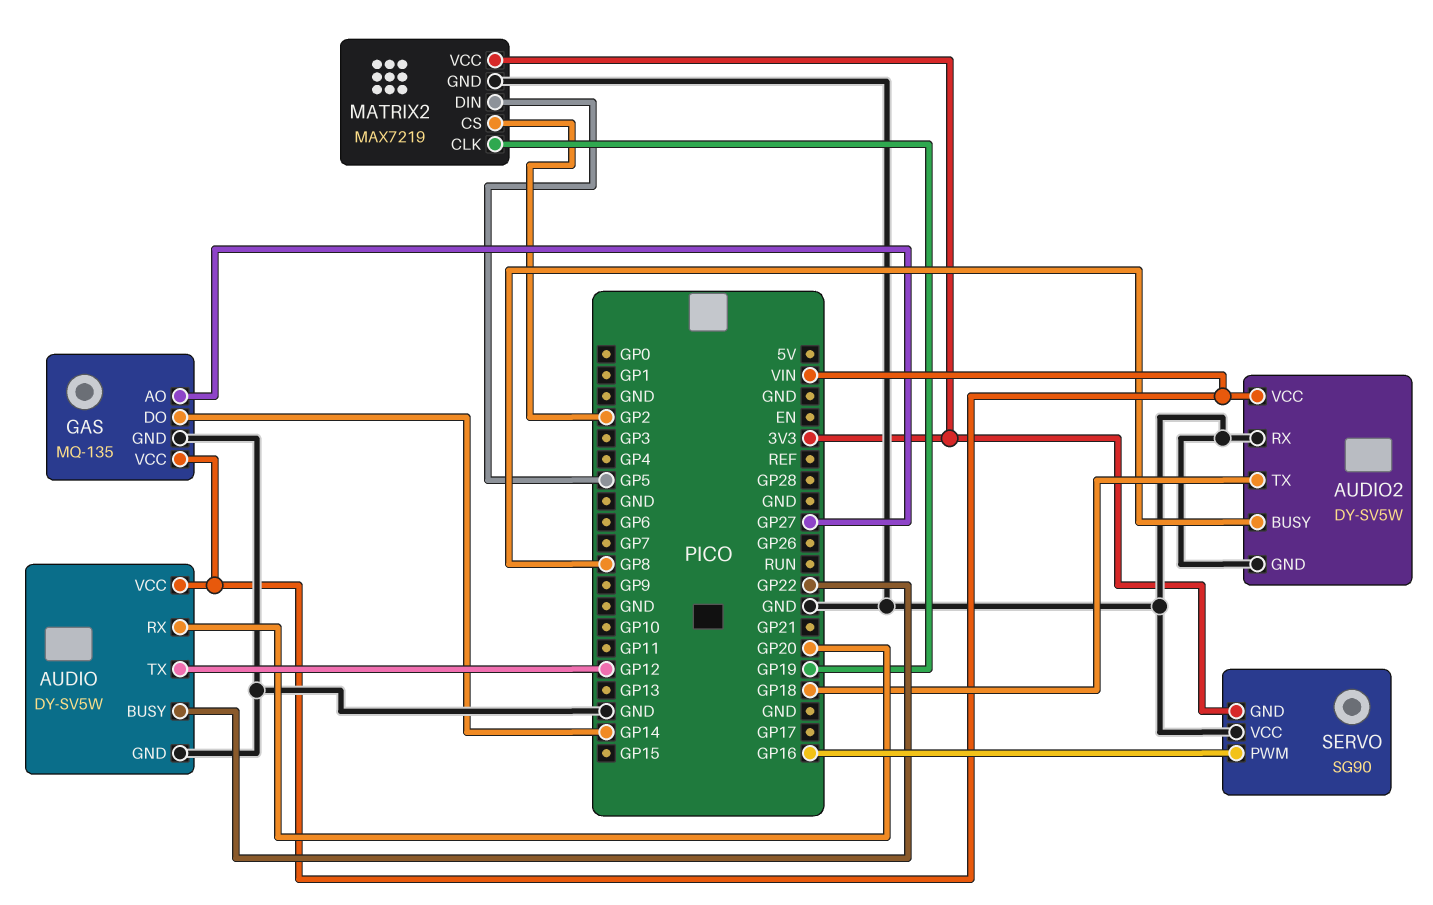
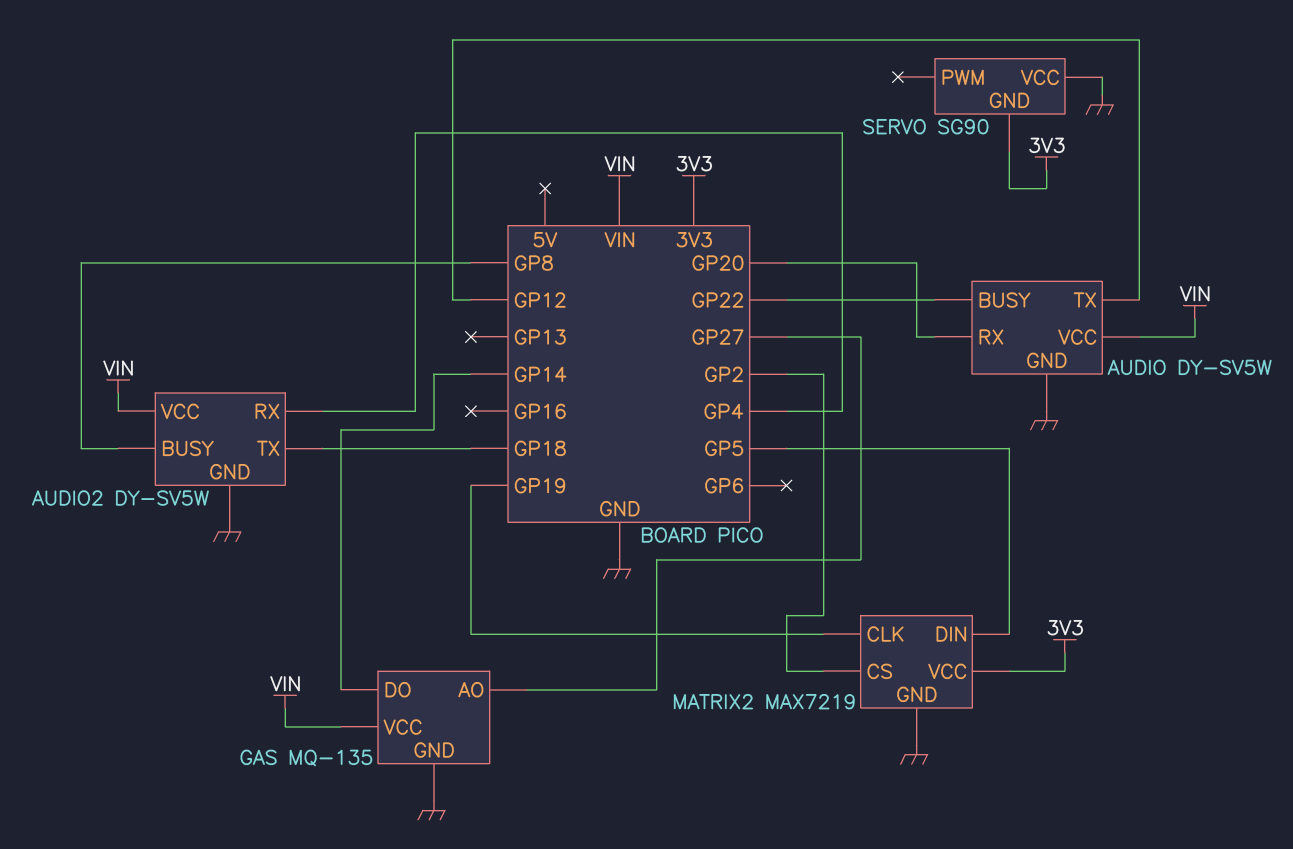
AUDIO2 pin RX: GND -> GP4
SERVO pin PWM: GP16 -> none

